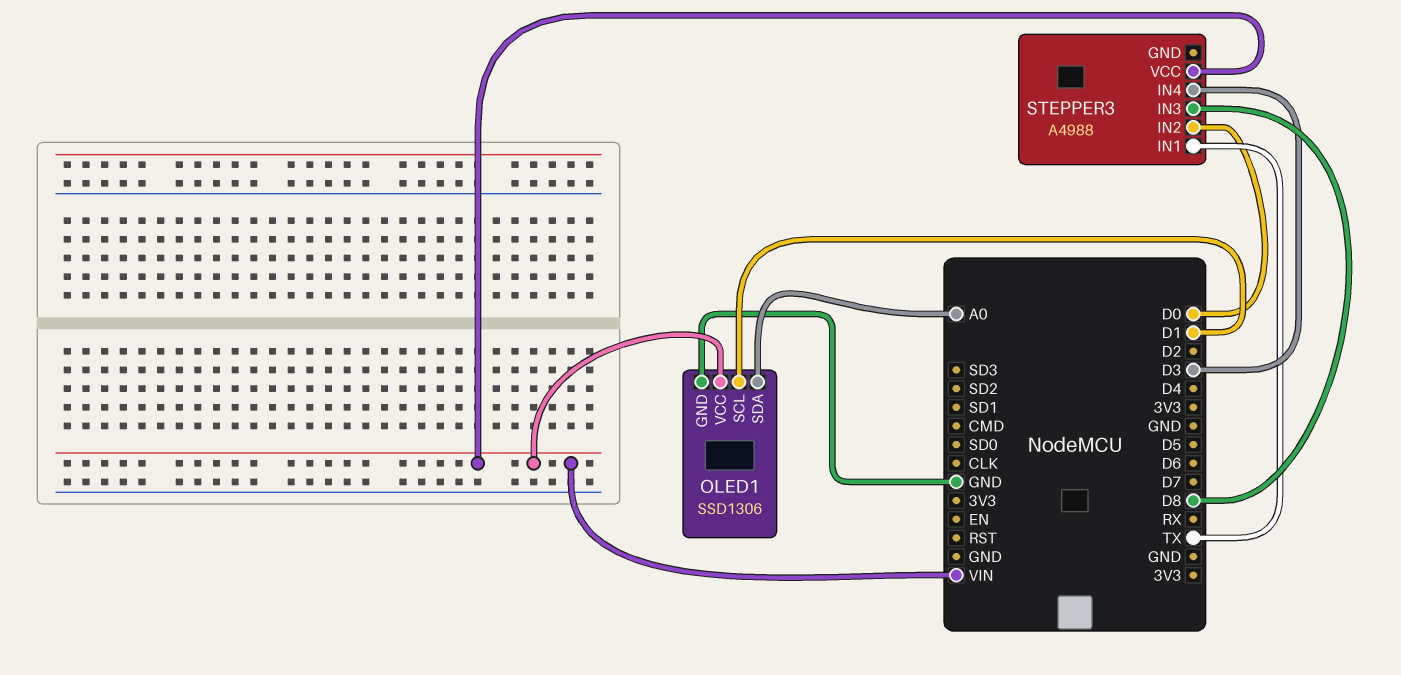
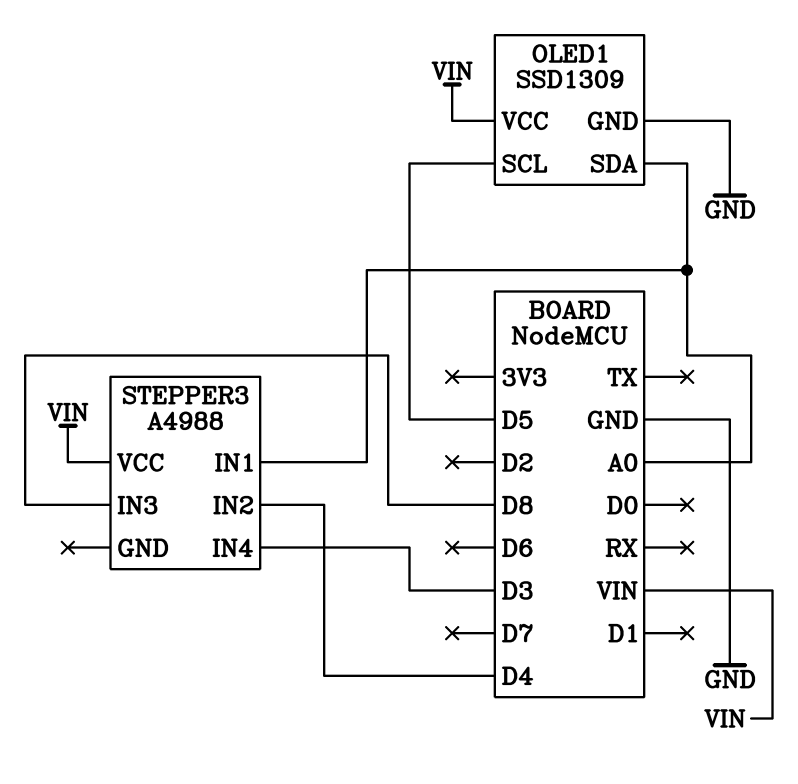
OLED1: SSD1306 -> SSD1309
OLED1 pin SCL: D1 -> D5
STEPPER3 pin IN1: TX -> A0
STEPPER3 pin IN2: D0 -> D4

